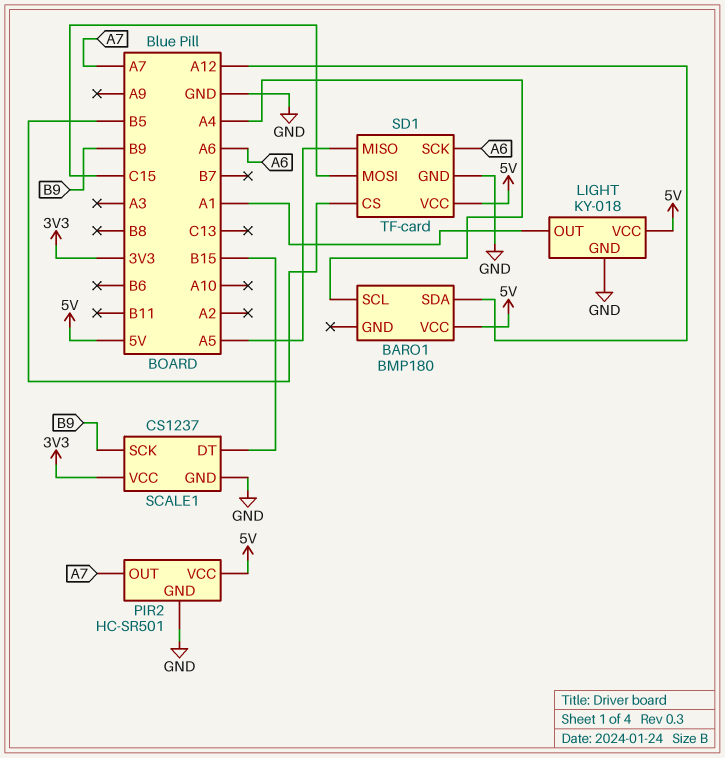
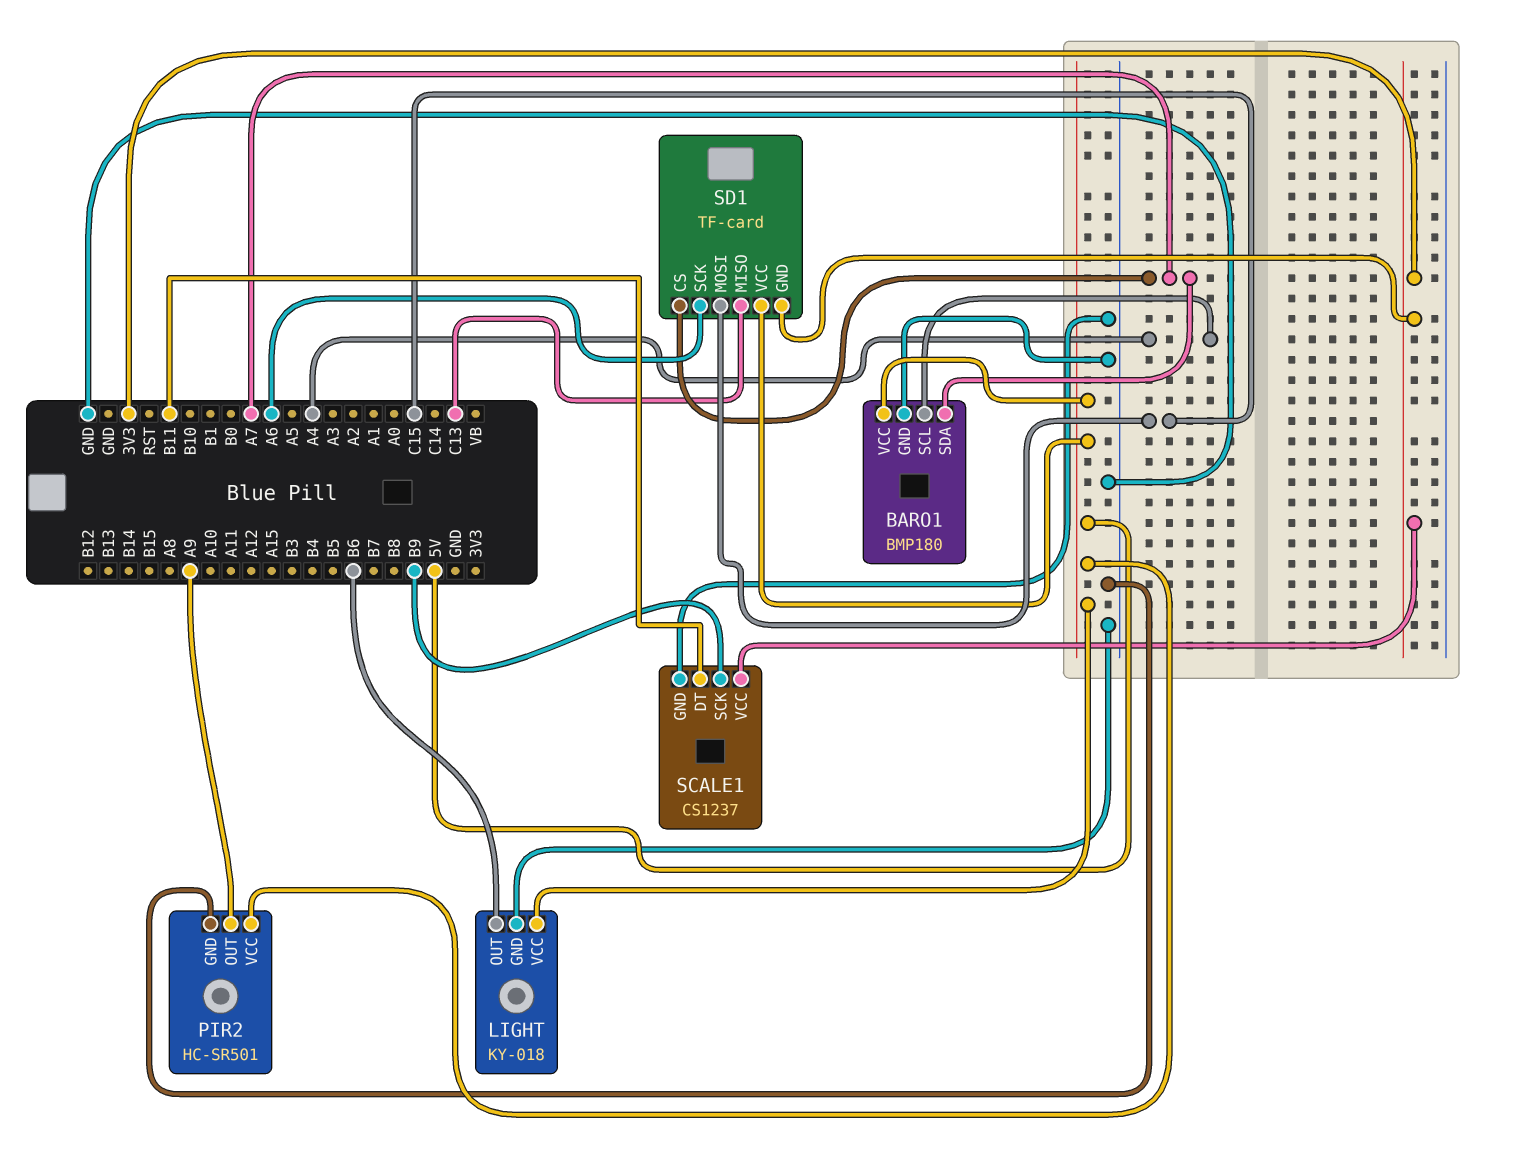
BARO1 pin GND: none -> GND
BARO1 pin SDA: A12 -> A7
LIGHT pin OUT: A1 -> B6
PIR2 pin OUT: A7 -> A9
SCALE1 pin DT: B15 -> B11
SD1 pin CS: B5 -> A7
SD1 pin GND: GND -> 3V3
SD1 pin MISO: A5 -> C13

